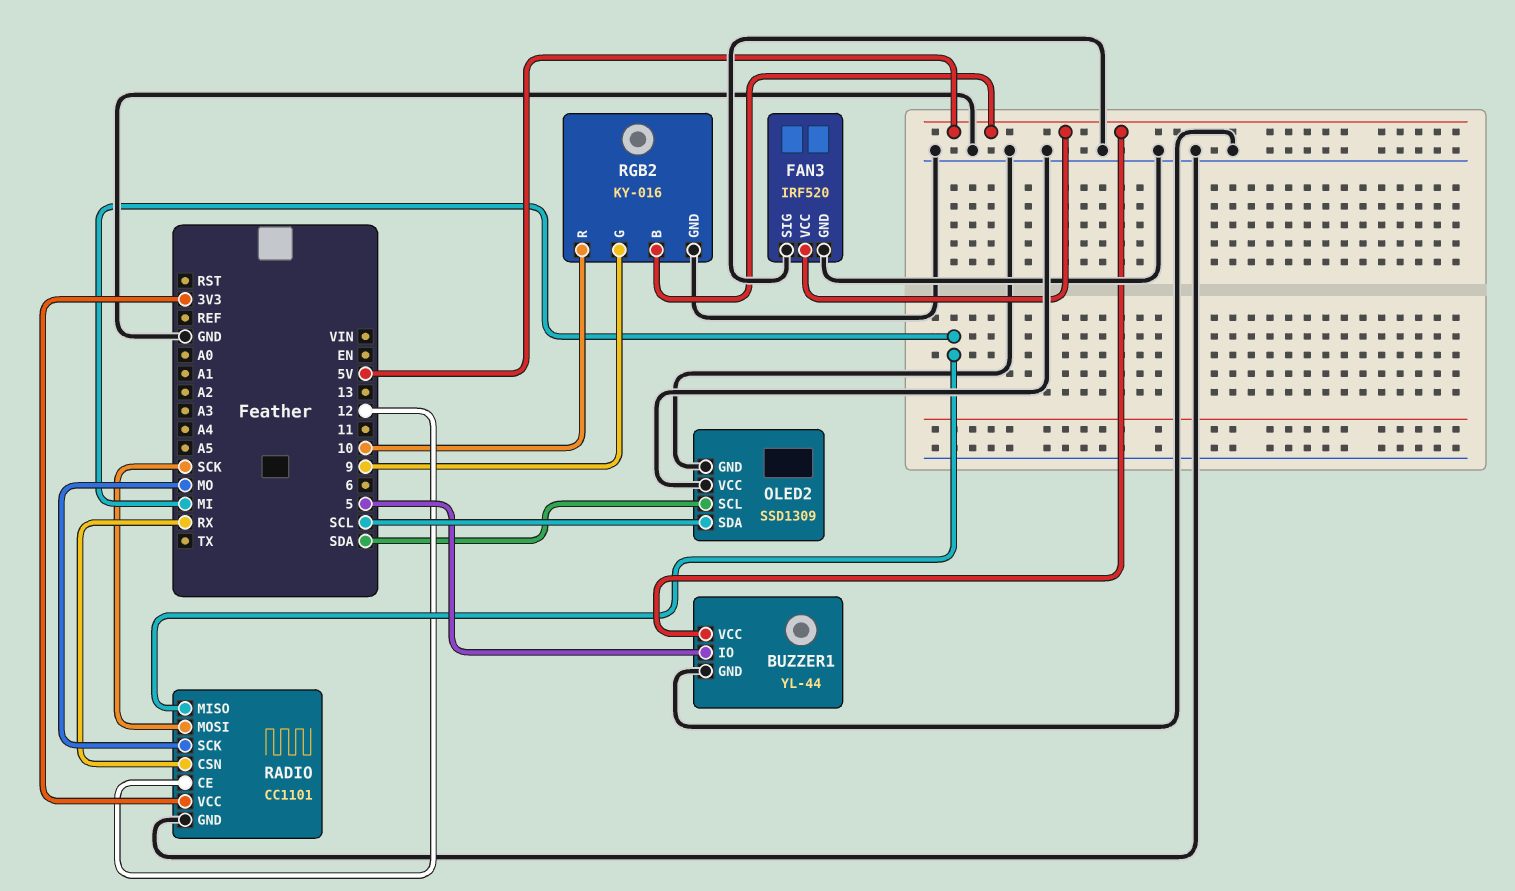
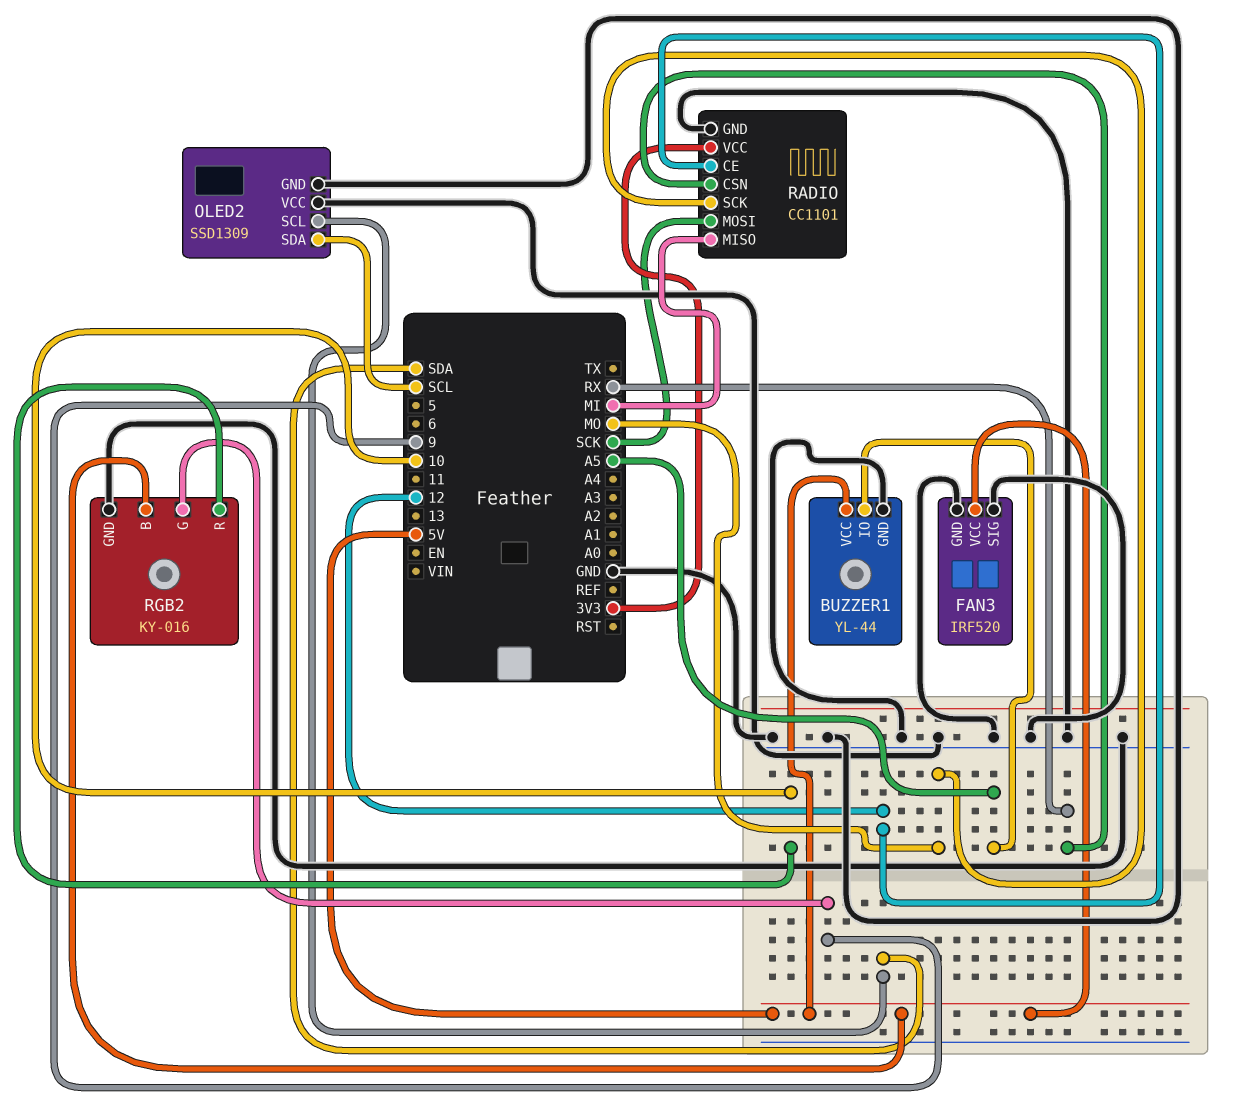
BUZZER1 pin IO: 5 -> A5

